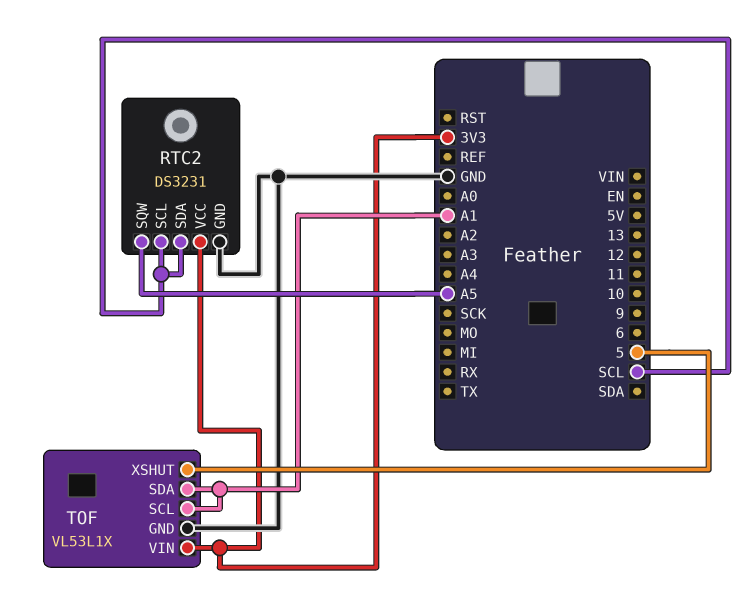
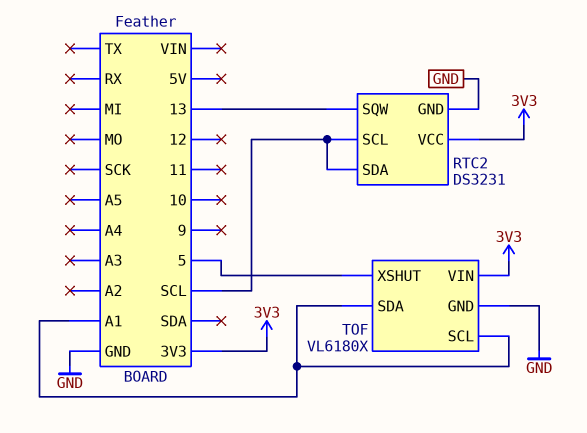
RTC2 pin SQW: A5 -> 13
TOF: VL53L1X -> VL6180X

